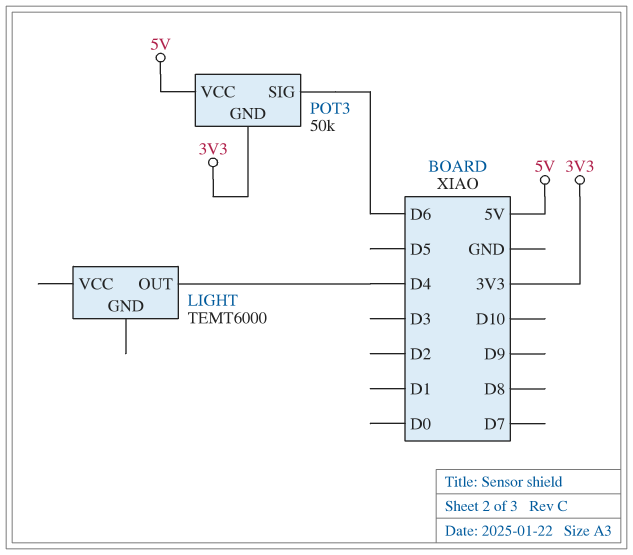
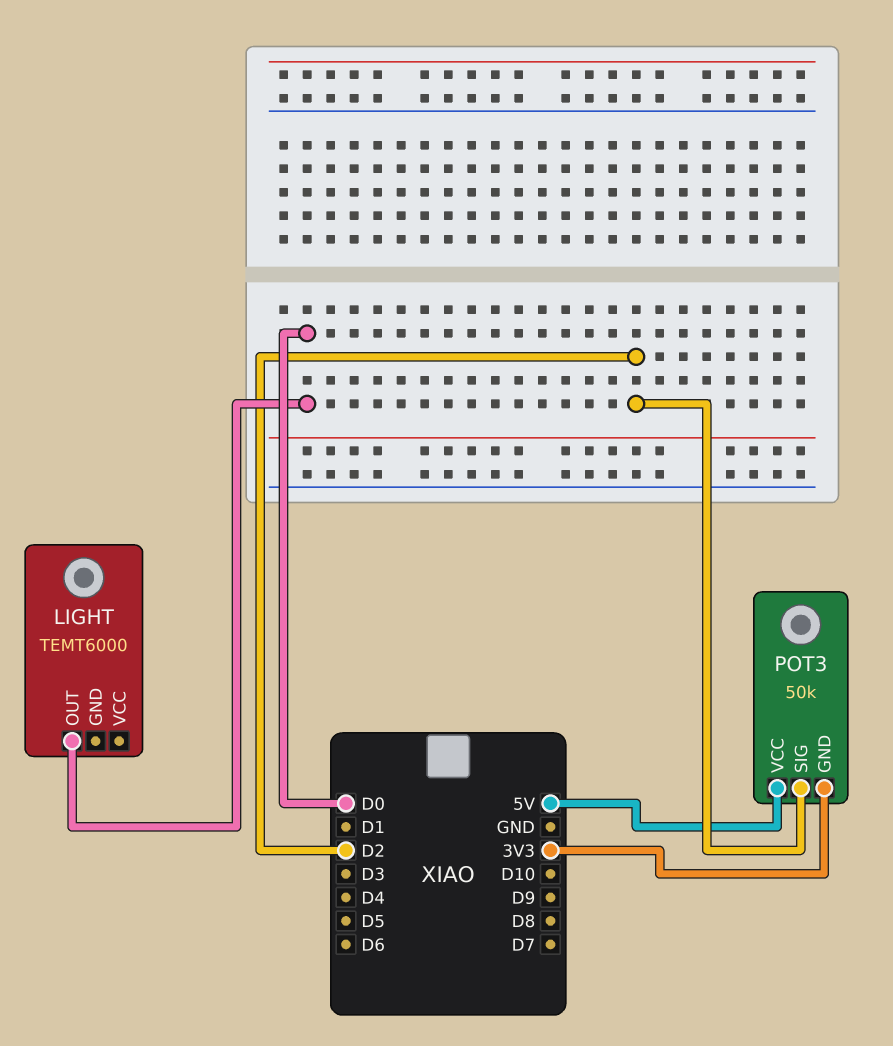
LIGHT pin OUT: D4 -> D0
POT3 pin SIG: D6 -> D2

